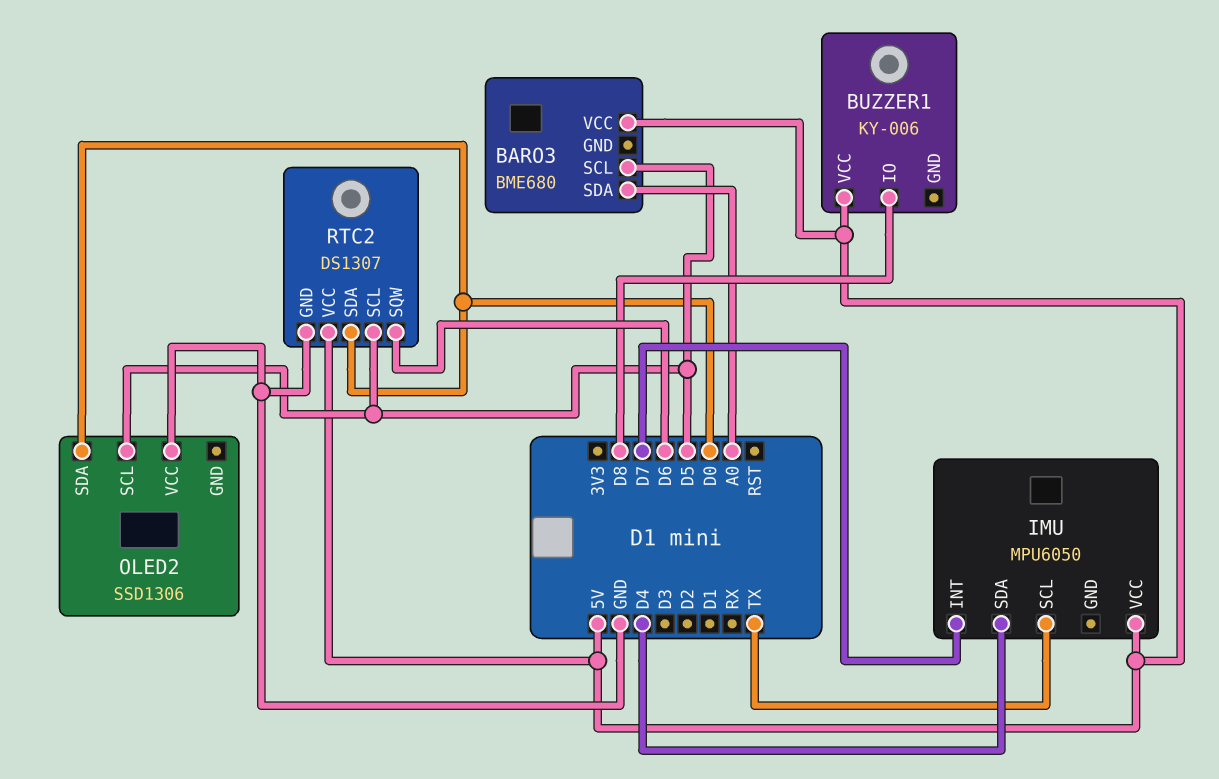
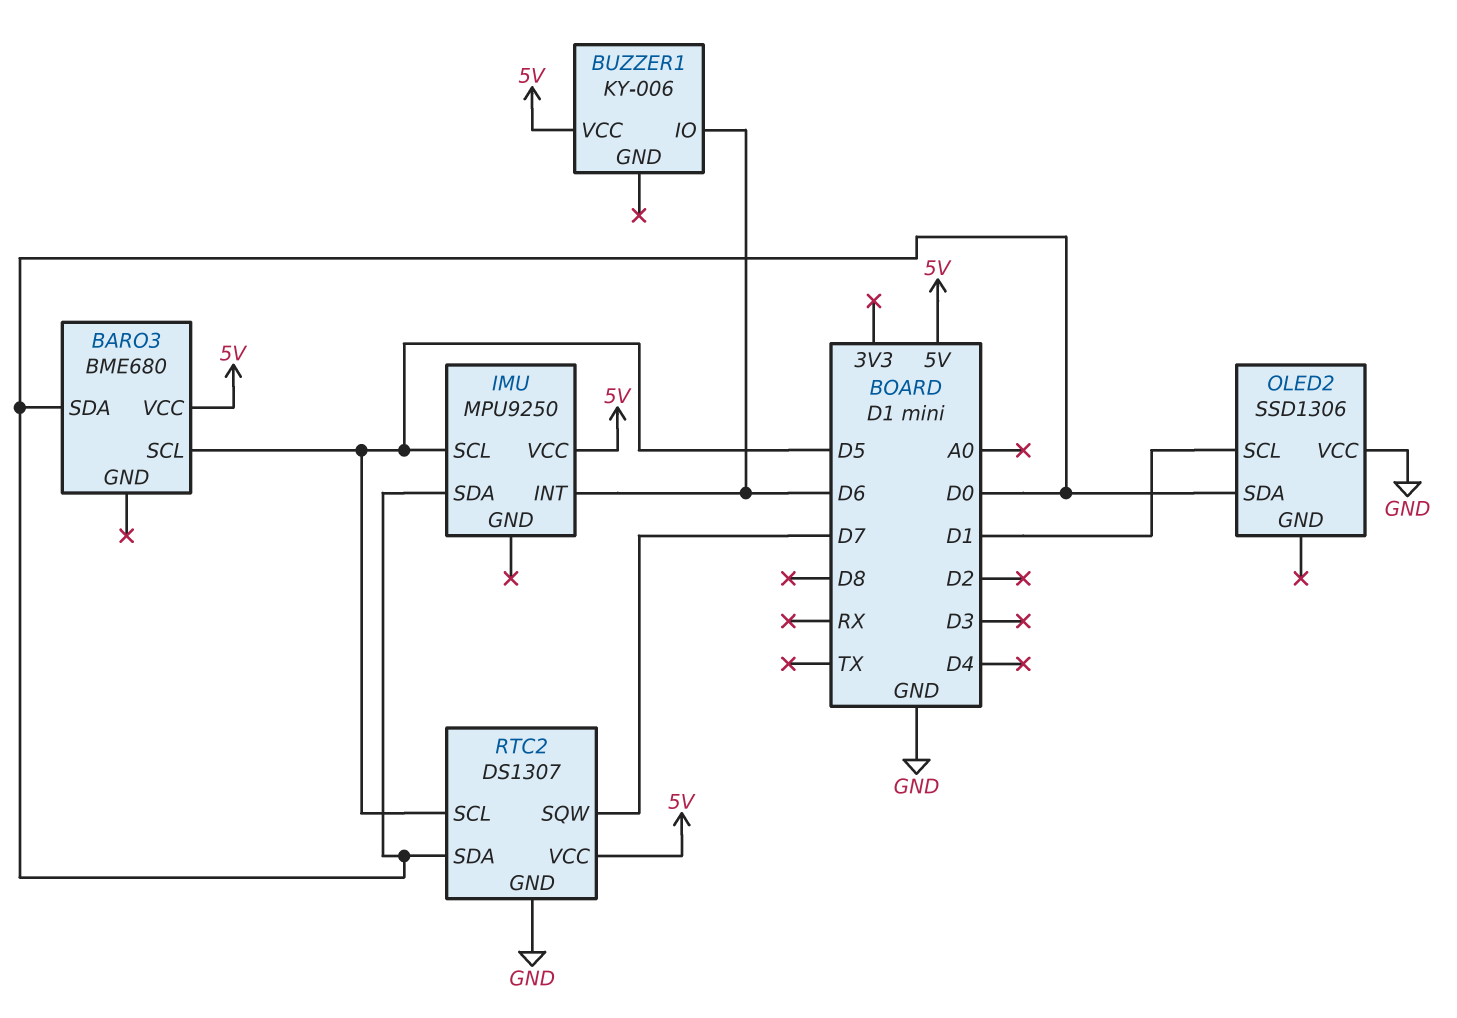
BARO3 pin SDA: A0 -> D0
BUZZER1 pin IO: D8 -> D6
IMU: MPU6050 -> MPU9250
IMU pin INT: D7 -> D6
IMU pin SCL: TX -> D5
IMU pin SDA: D4 -> D0
OLED2 pin SCL: D5 -> D1
RTC2 pin SQW: D6 -> D7

